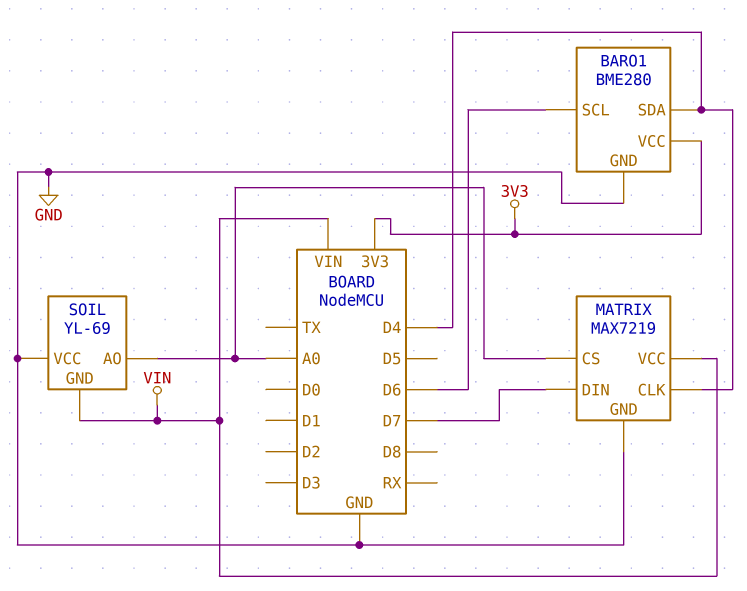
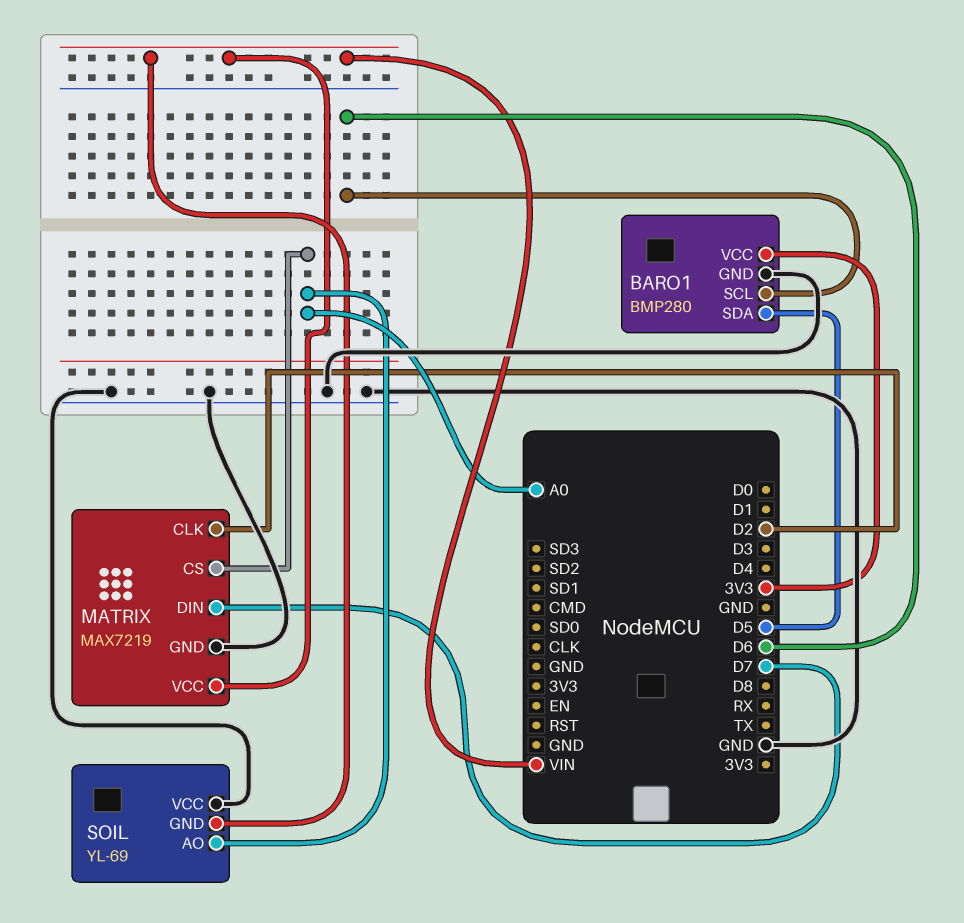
BARO1: BME280 -> BMP280
BARO1 pin SDA: D4 -> D5
MATRIX pin CLK: D4 -> D2

